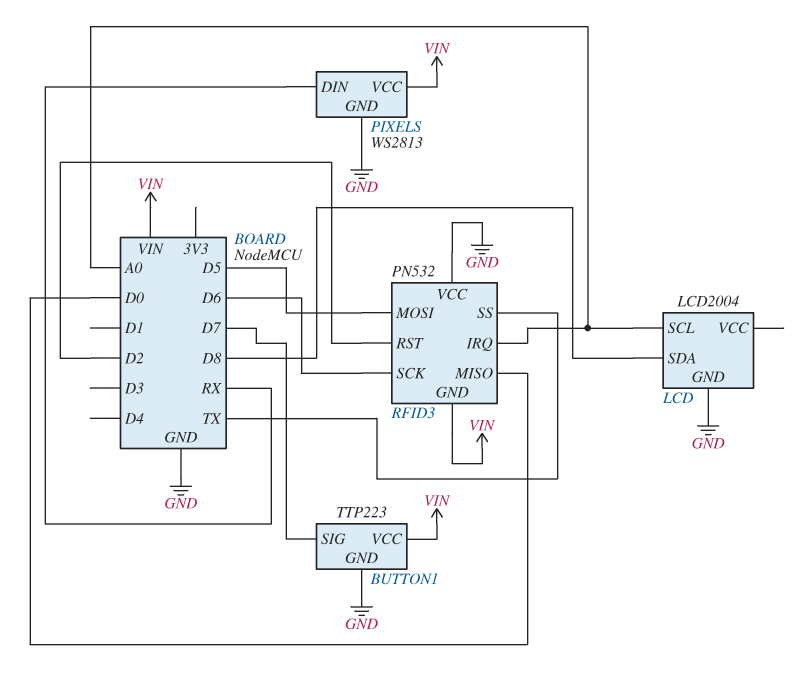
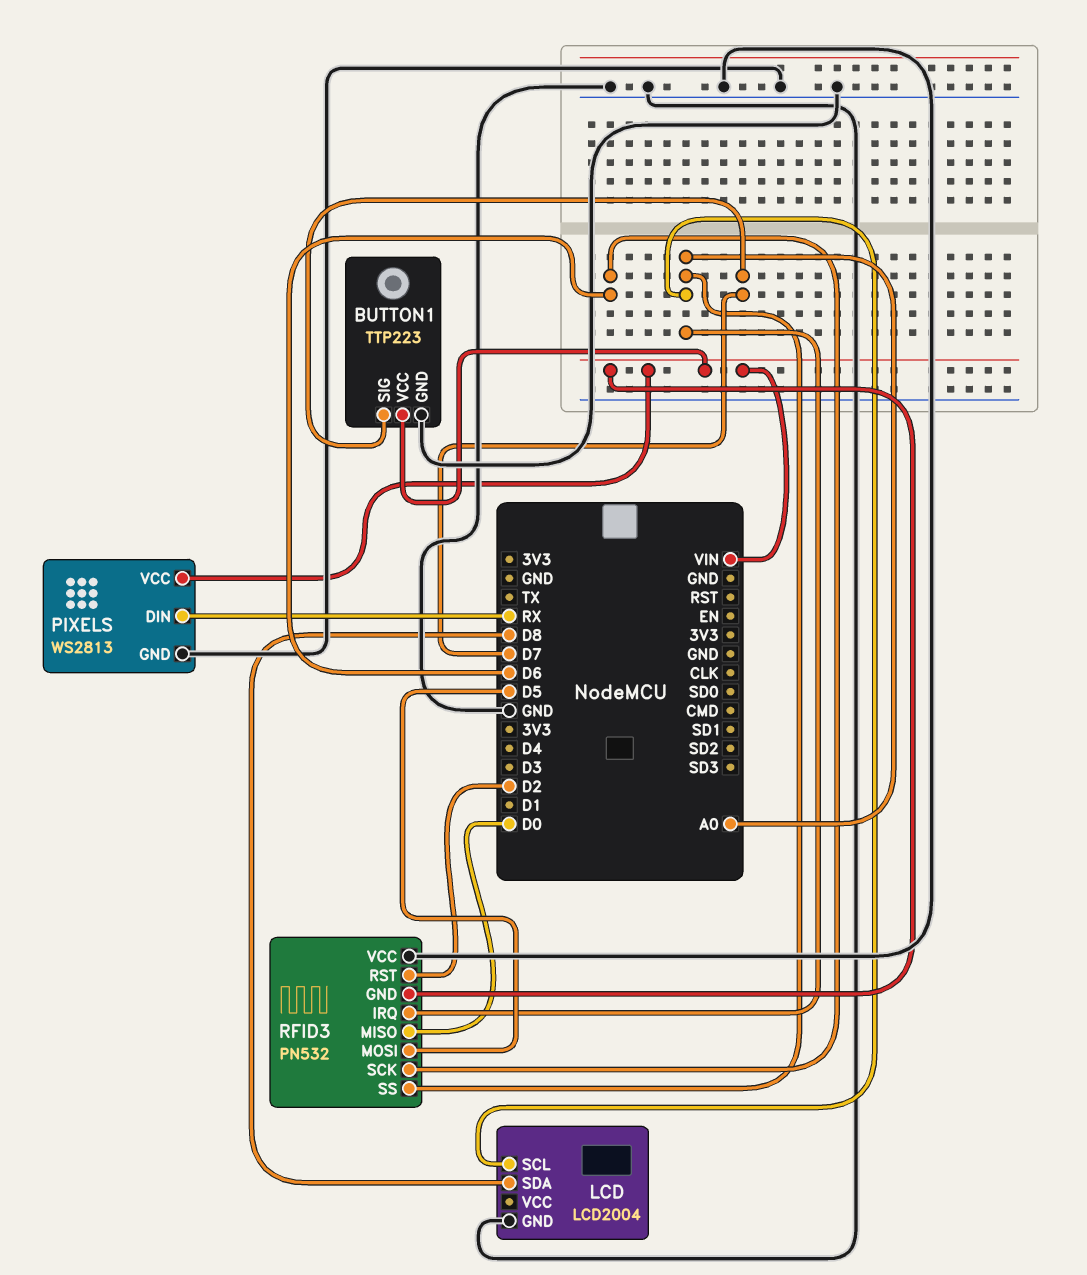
RFID3 pin SS: TX -> A0

